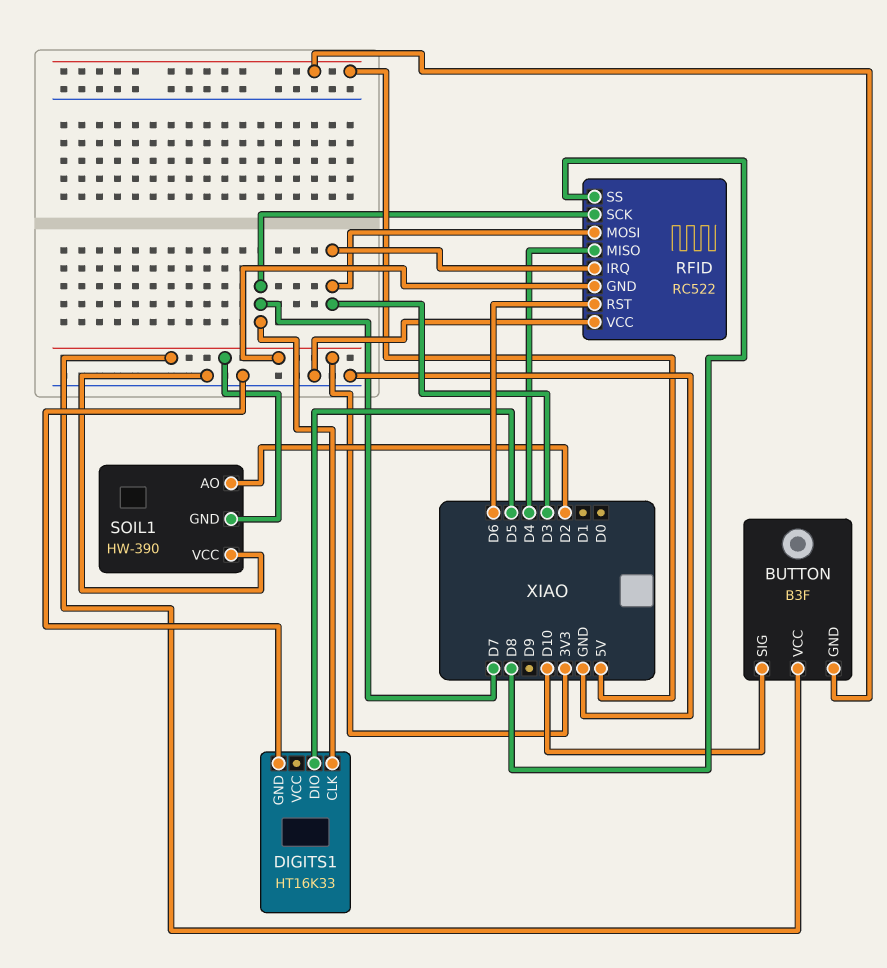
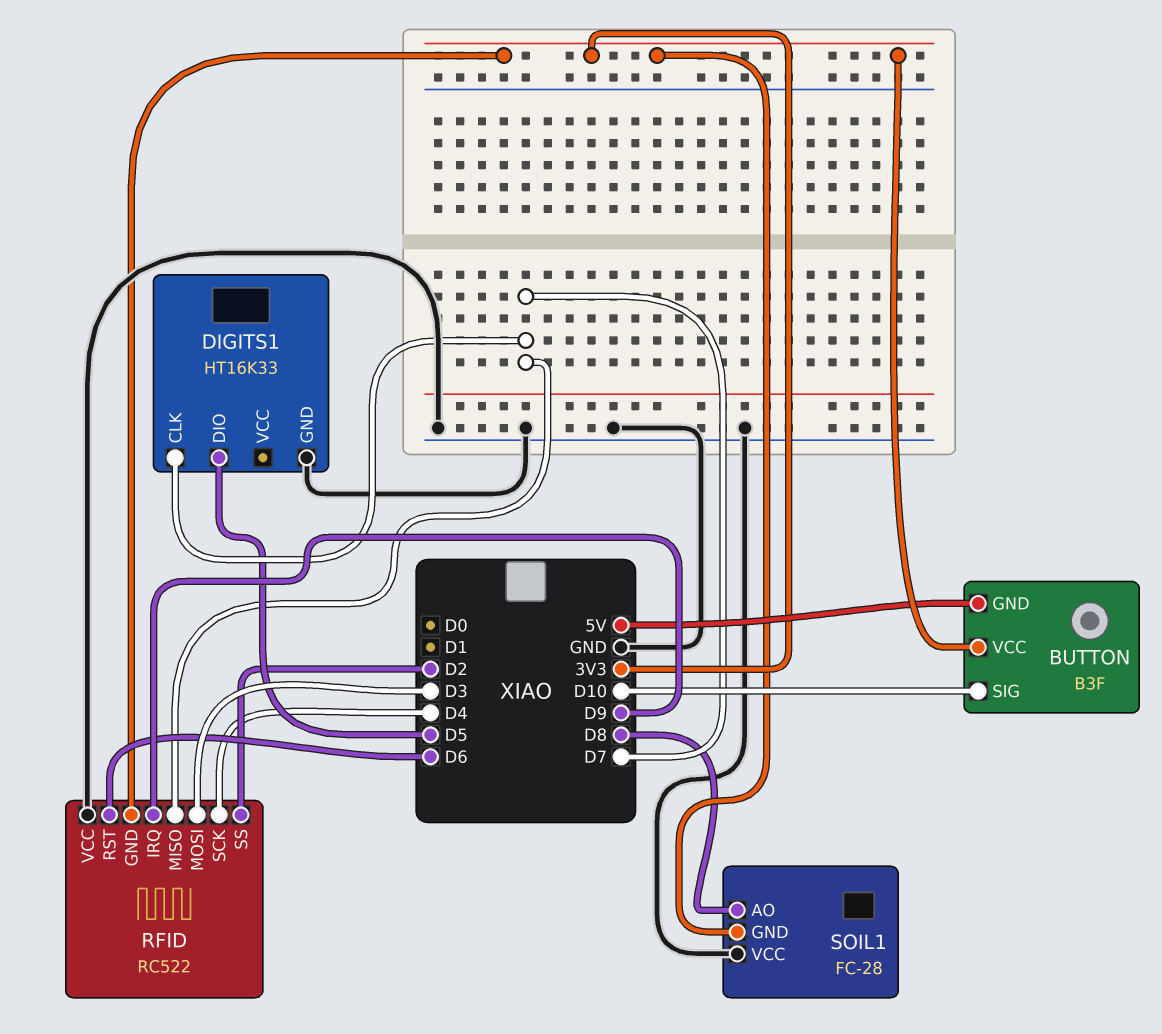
RFID pin IRQ: D3 -> D9
RFID pin MISO: D4 -> D7
RFID pin SCK: D7 -> D4
RFID pin SS: D8 -> D2
SOIL1: HW-390 -> FC-28
SOIL1 pin AO: D2 -> D8

